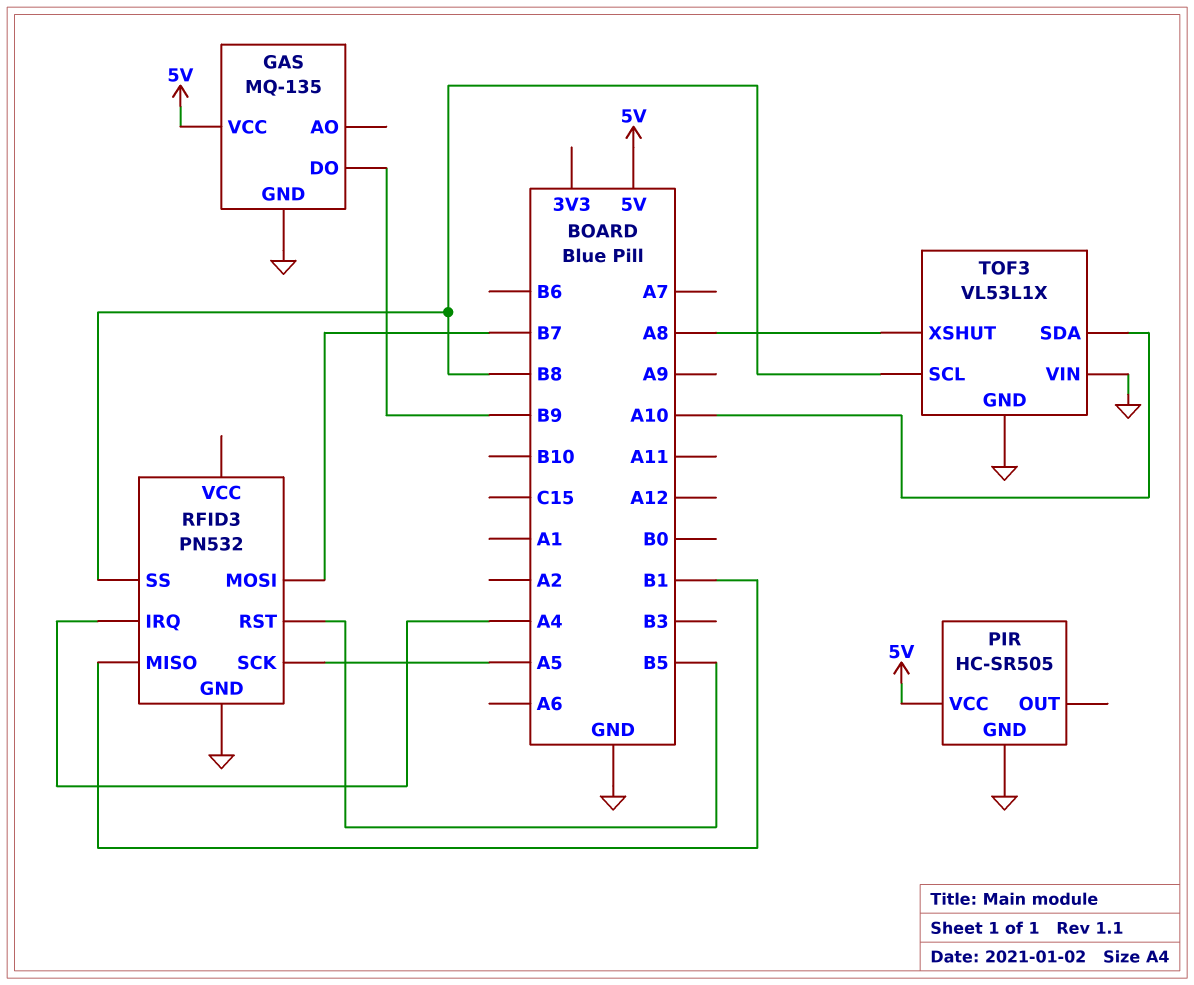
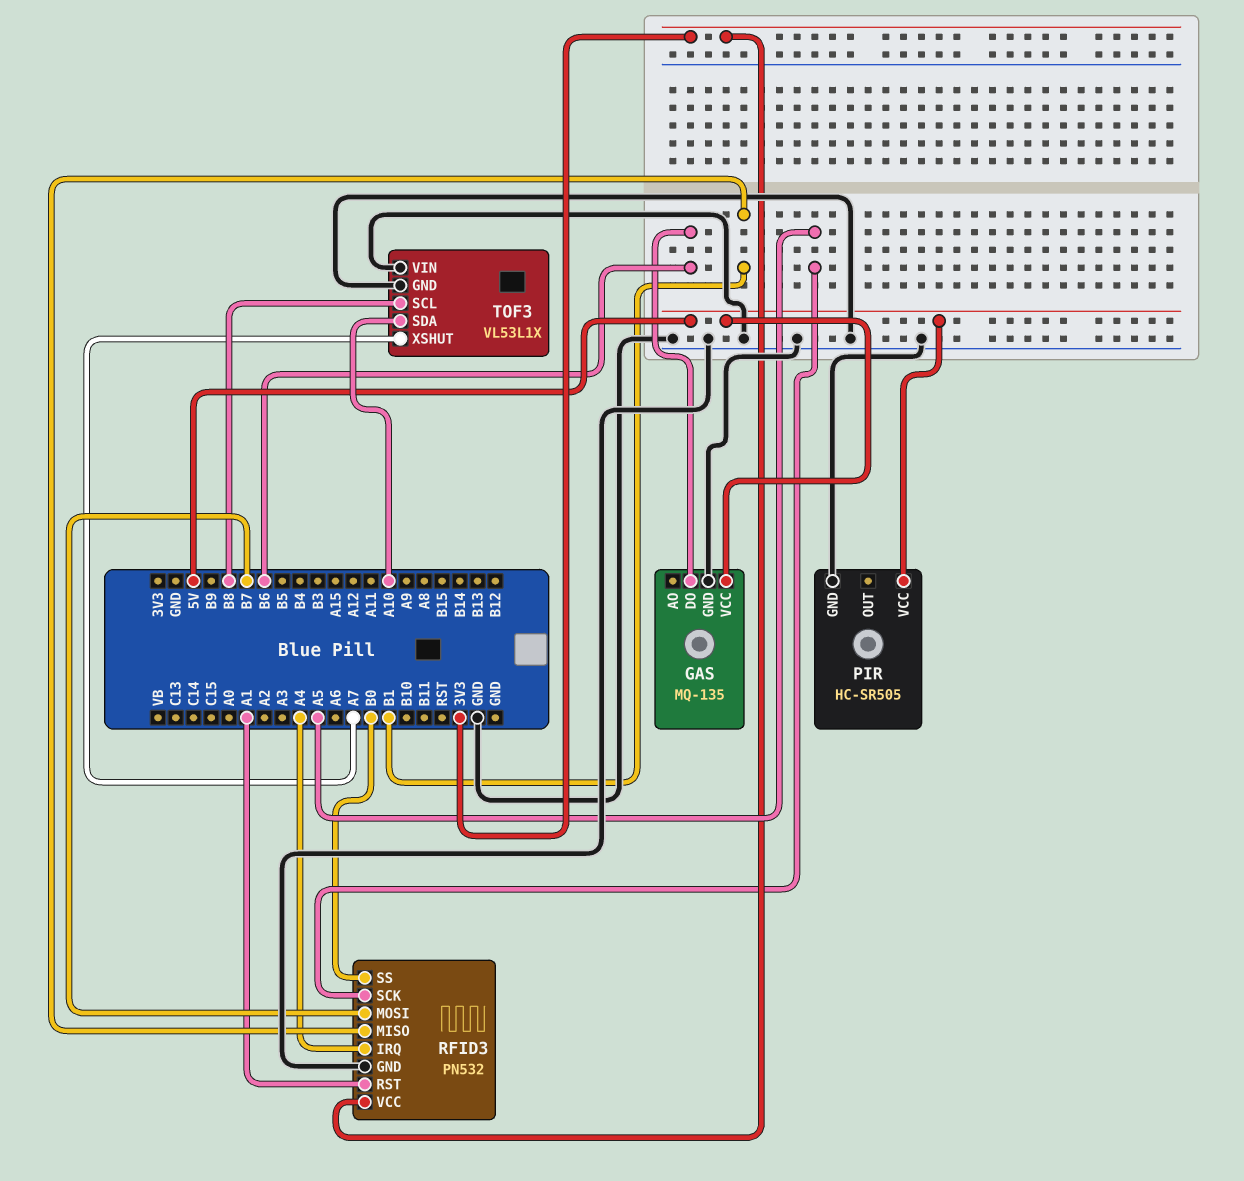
GAS pin DO: B9 -> B6
RFID3 pin RST: B5 -> A1
RFID3 pin SS: B8 -> B0
RFID3 pin VCC: none -> 3V3
TOF3 pin XSHUT: A8 -> A7

